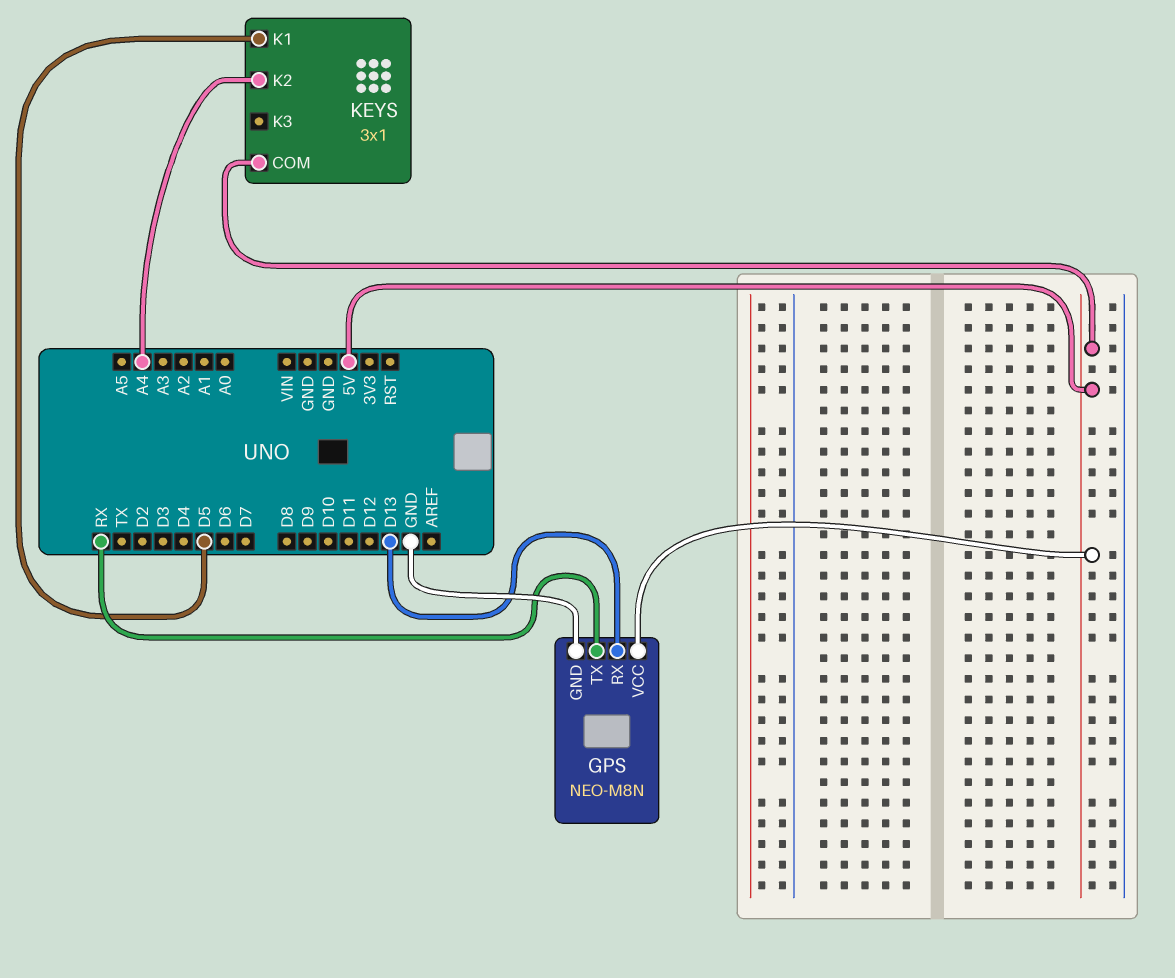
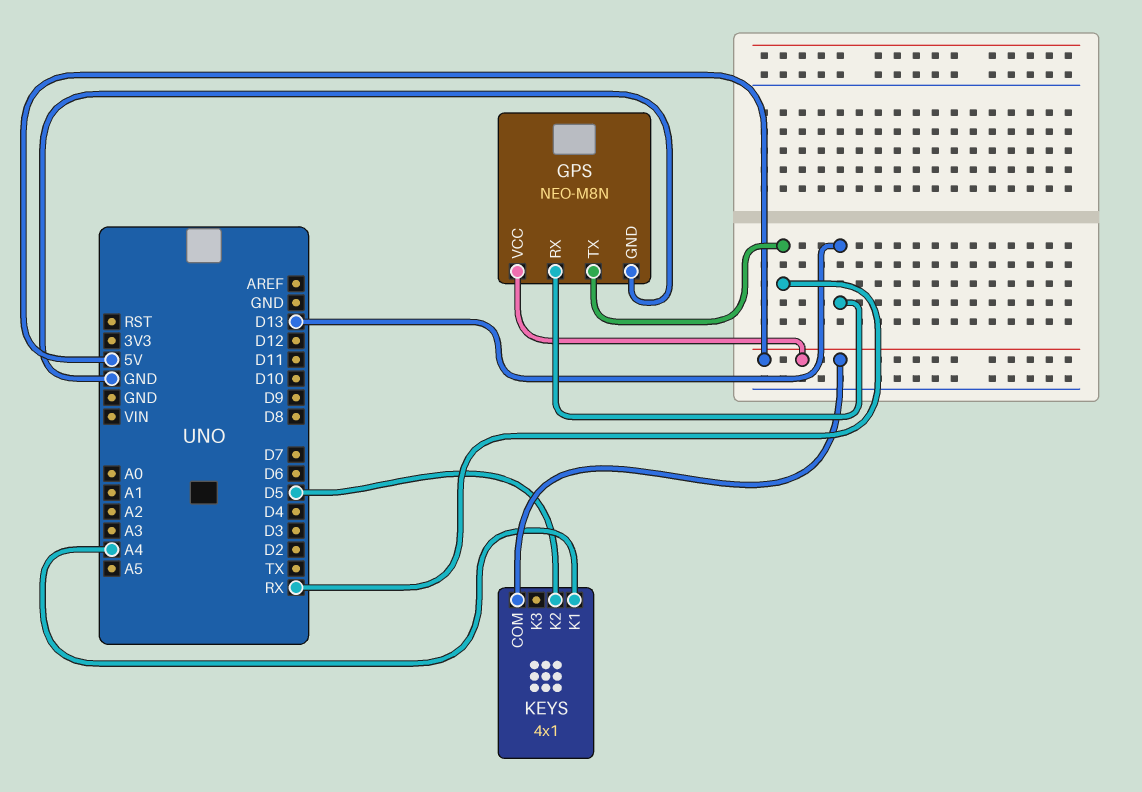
KEYS: 3x1 -> 4x1
KEYS pin K1: D5 -> A4
KEYS pin K2: A4 -> D5

